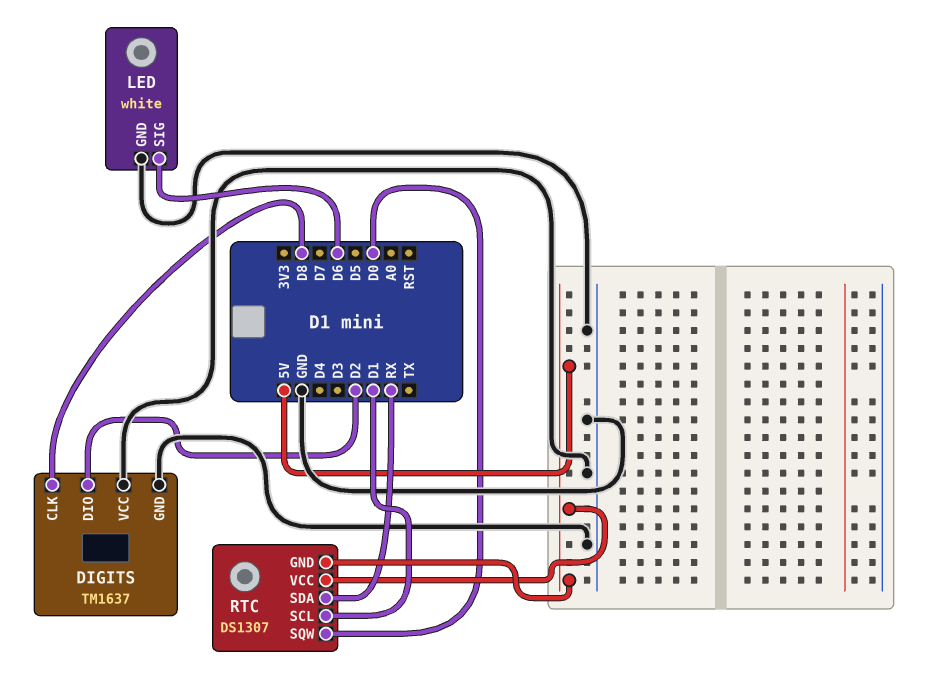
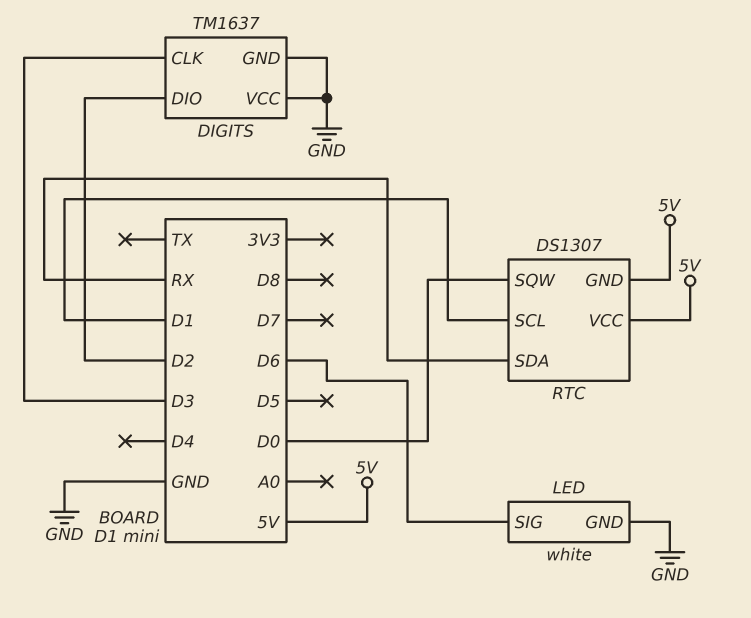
DIGITS pin CLK: D8 -> D3

